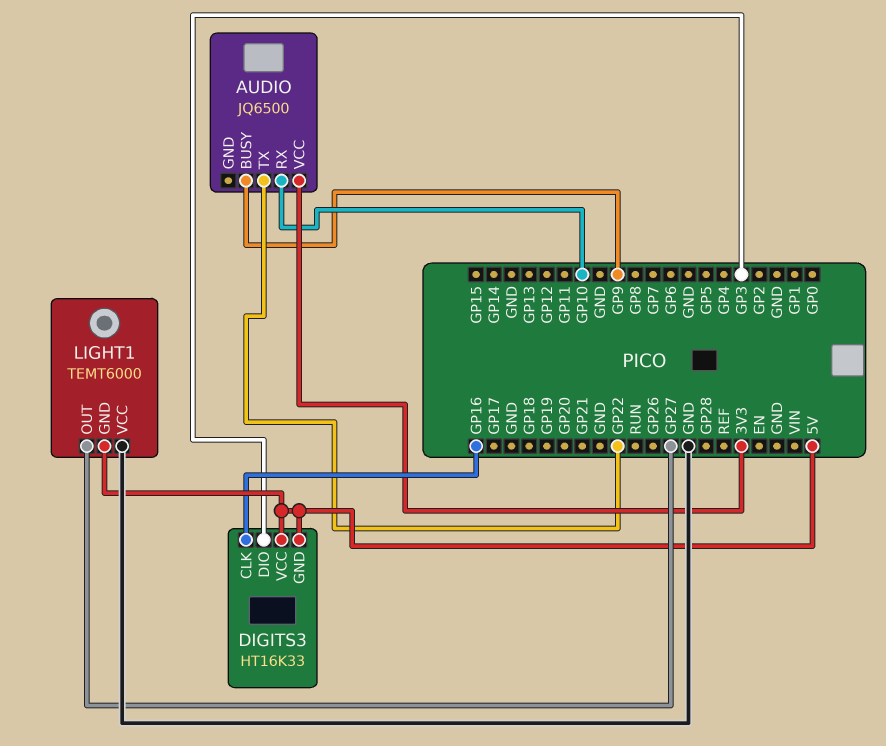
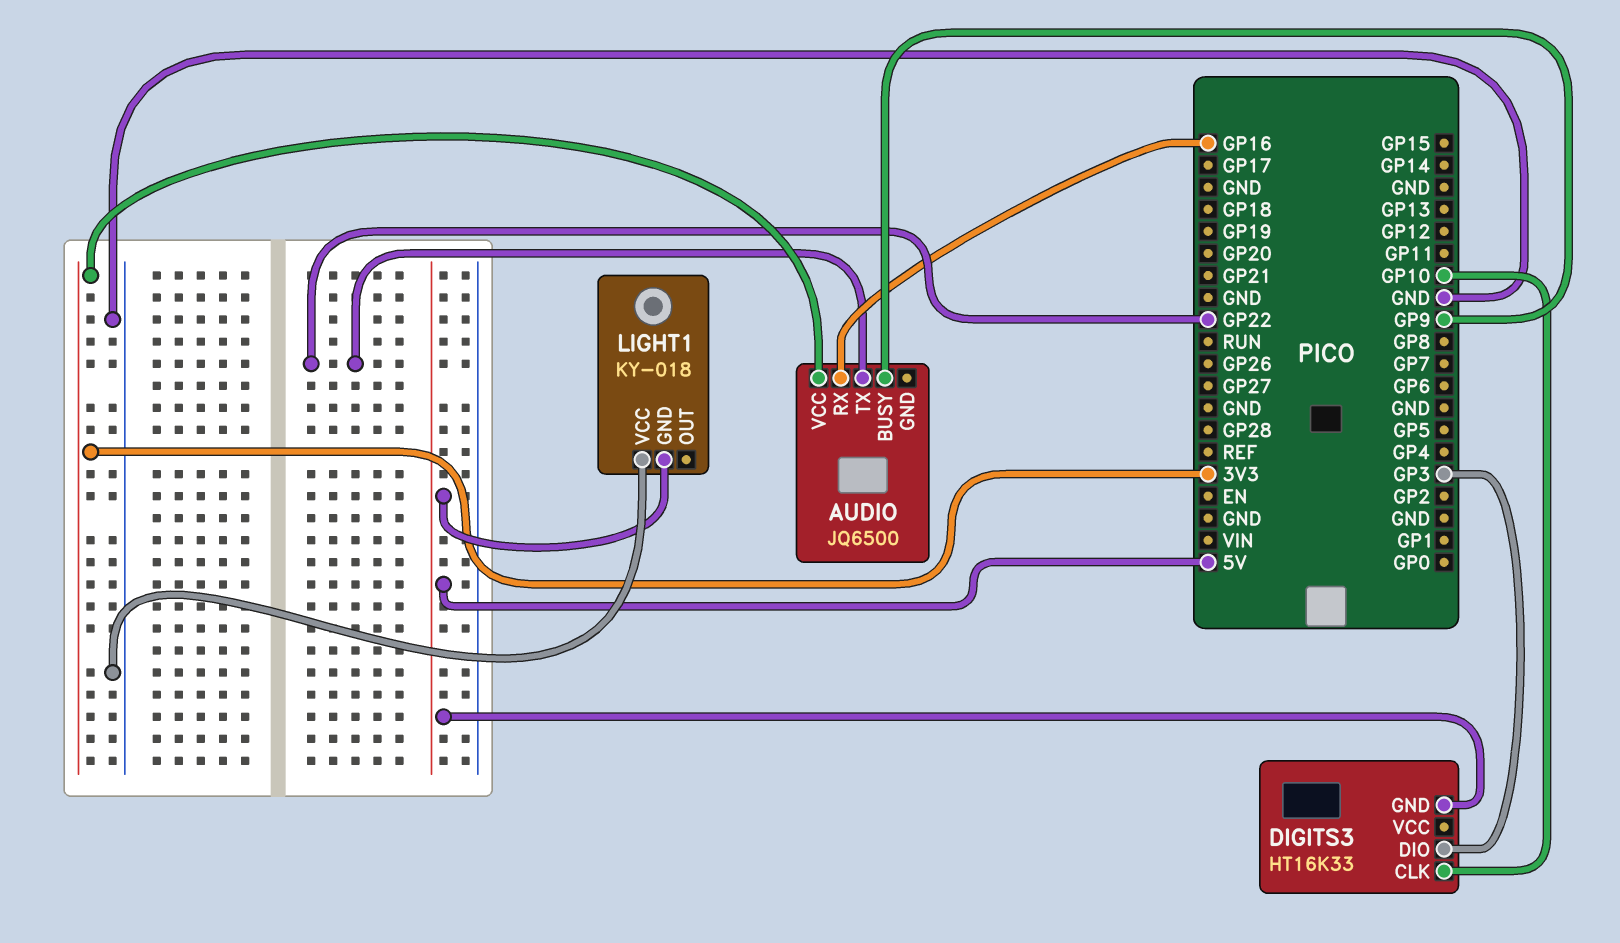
AUDIO pin RX: GP10 -> GP16
DIGITS3 pin CLK: GP16 -> GP10
DIGITS3 pin VCC: 5V -> none
LIGHT1: TEMT6000 -> KY-018
LIGHT1 pin OUT: GP27 -> none

